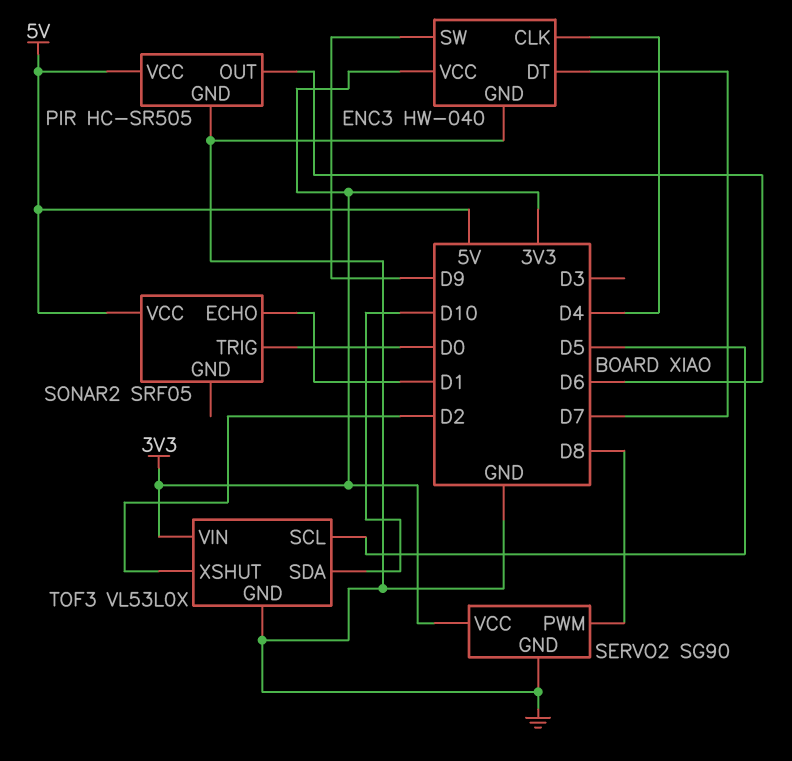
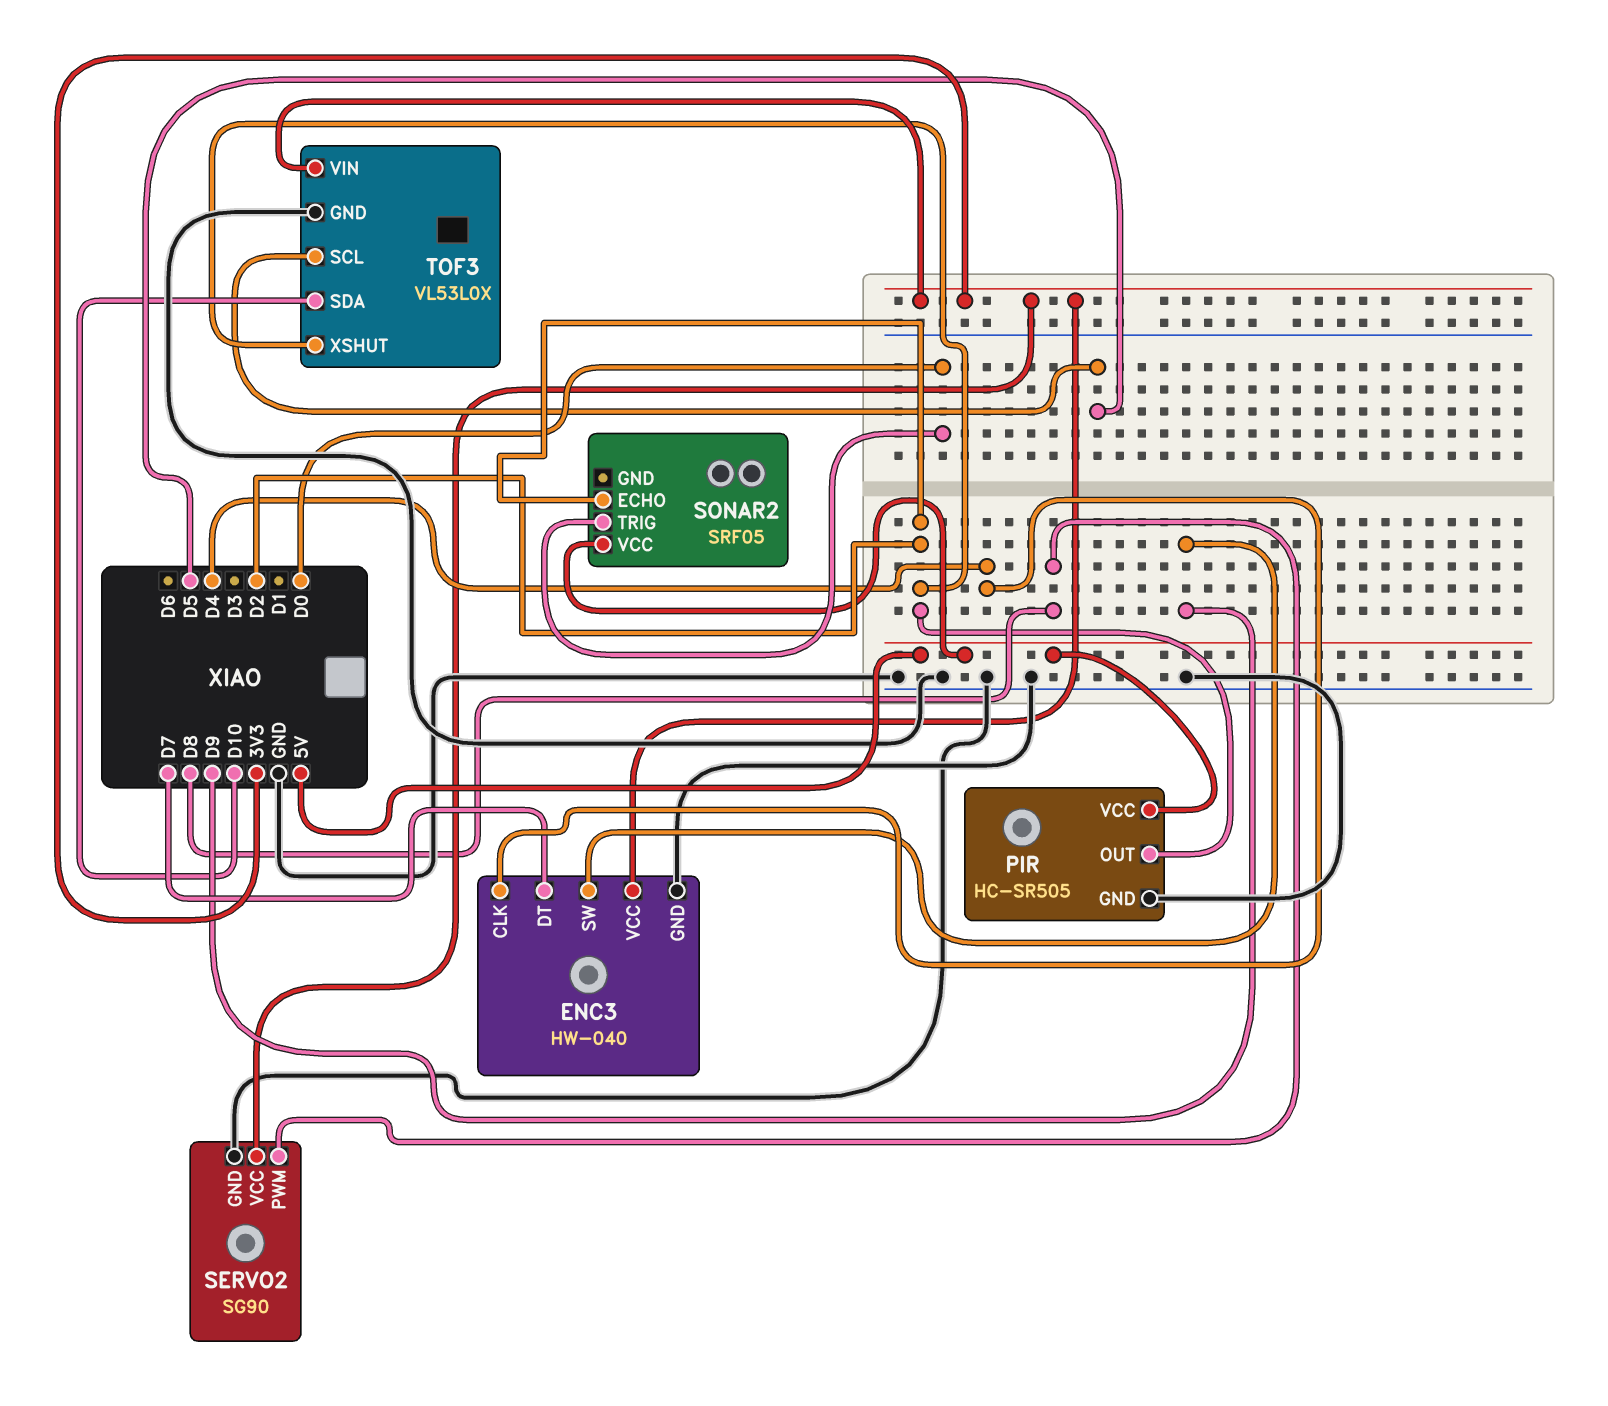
PIR pin OUT: D6 -> D2
SONAR2 pin ECHO: D1 -> D2

